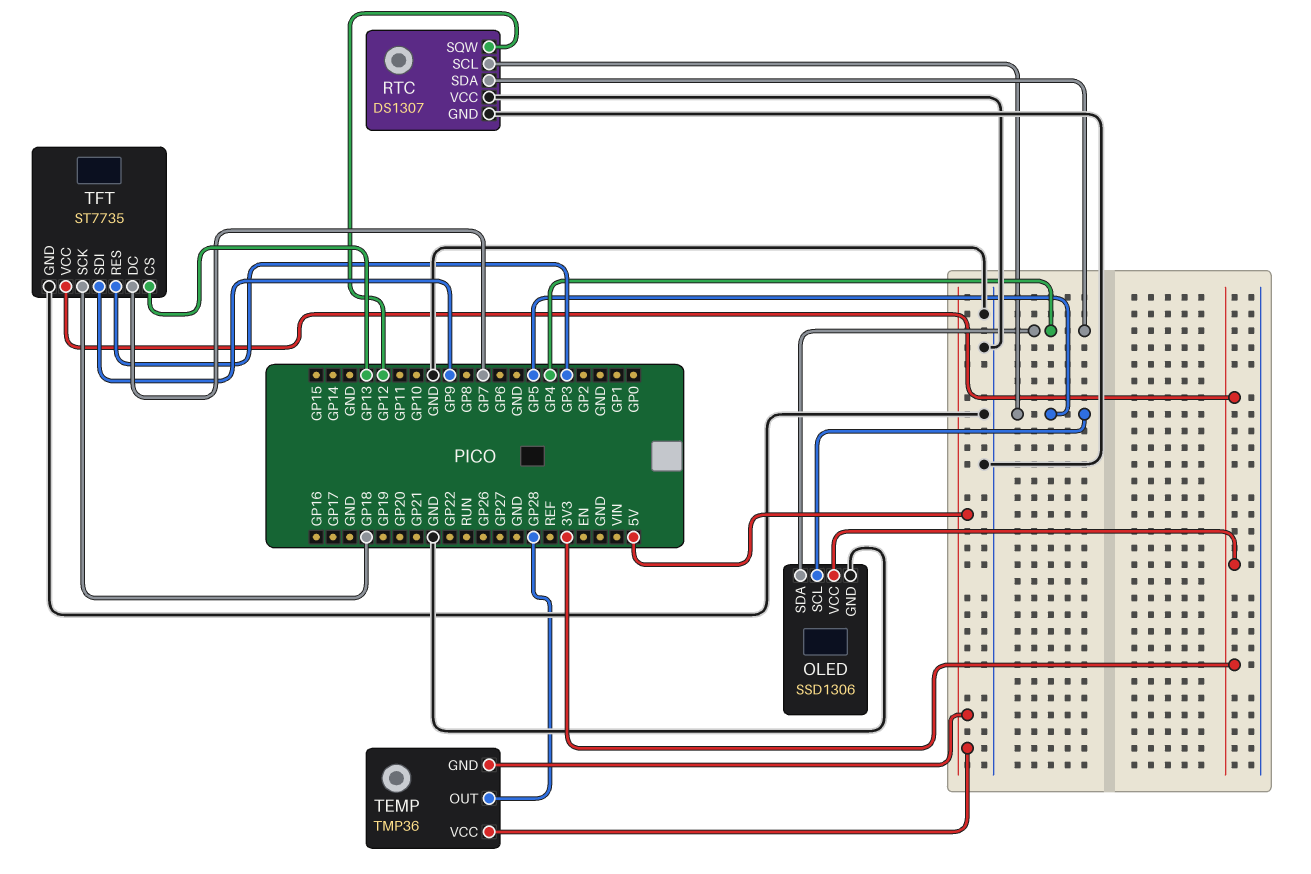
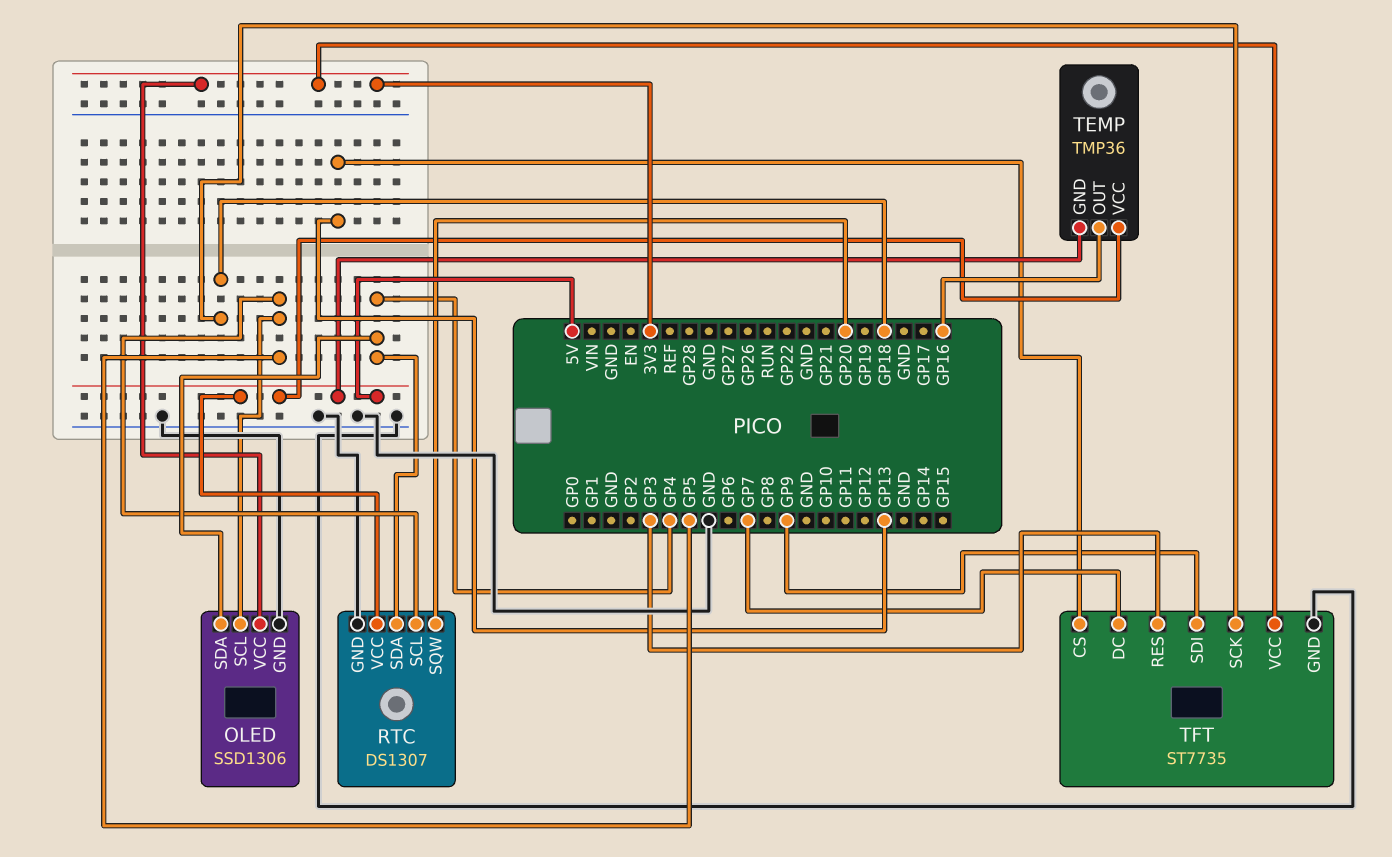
RTC pin SQW: GP12 -> GP20
RTC pin VCC: GND -> 5V
TEMP pin OUT: GP28 -> GP16

